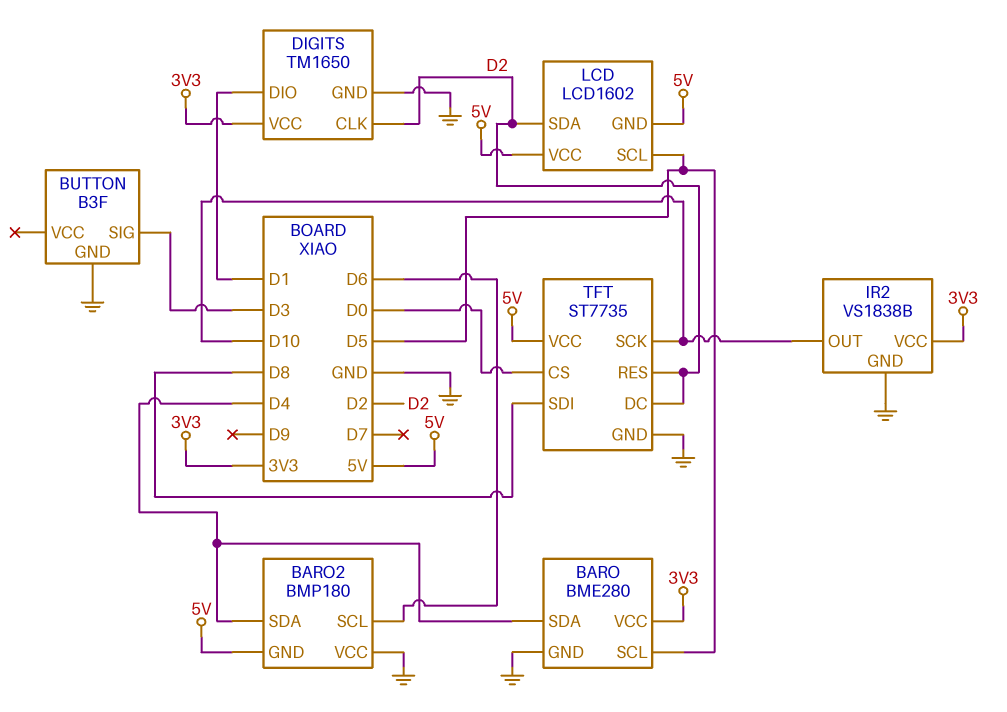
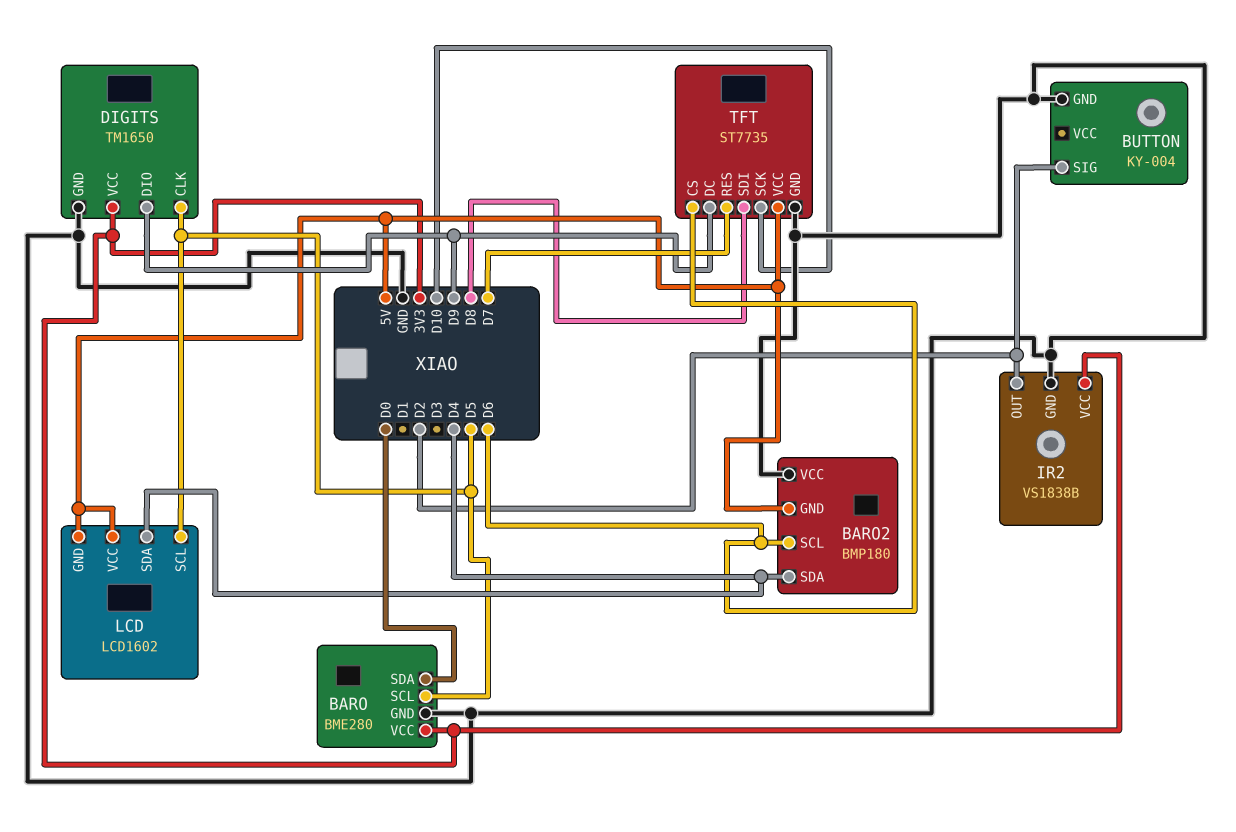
BARO pin SDA: D4 -> D0
BUTTON: B3F -> KY-004
BUTTON pin SIG: D3 -> D2
DIGITS pin CLK: D2 -> D5
DIGITS pin DIO: D1 -> D9
IR2 pin OUT: D10 -> D2
LCD pin SDA: D2 -> D4
TFT pin CS: D0 -> D6
TFT pin DC: D2 -> D9
TFT pin RES: D2 -> D7

